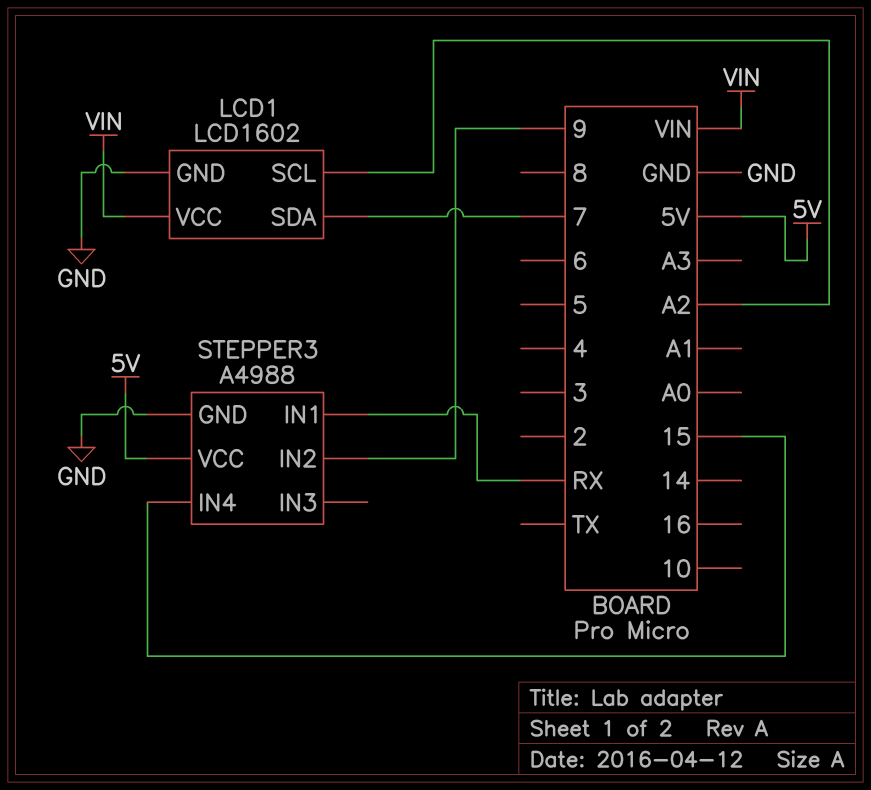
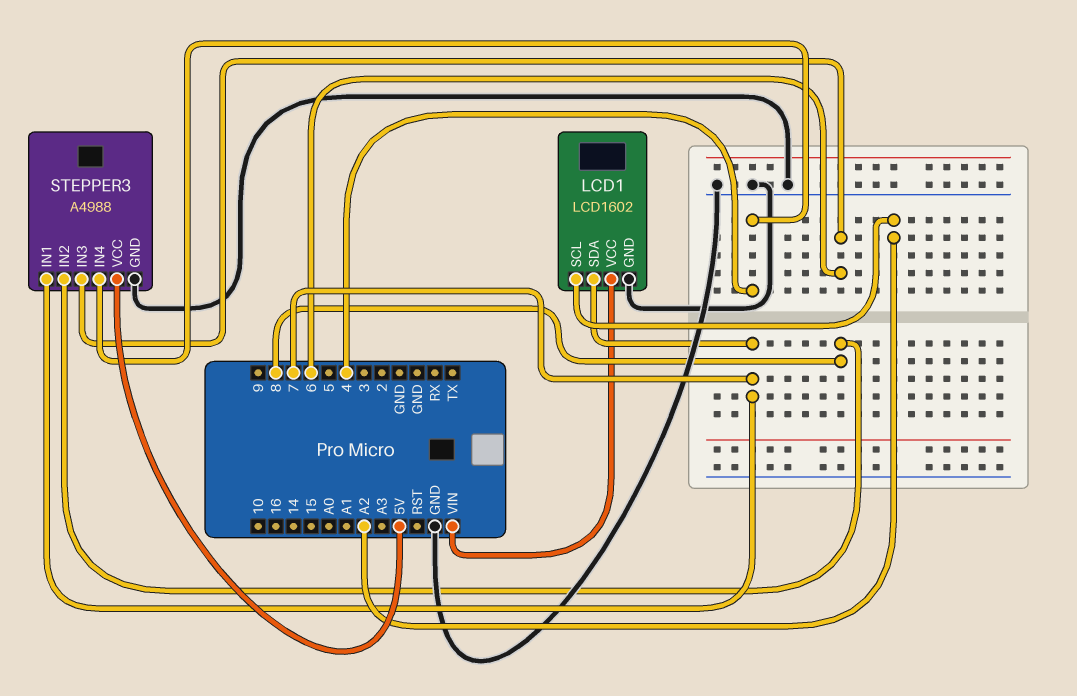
STEPPER3 pin IN1: RX -> 7
STEPPER3 pin IN2: 9 -> 8
STEPPER3 pin IN3: none -> 6
STEPPER3 pin IN4: 15 -> 4

